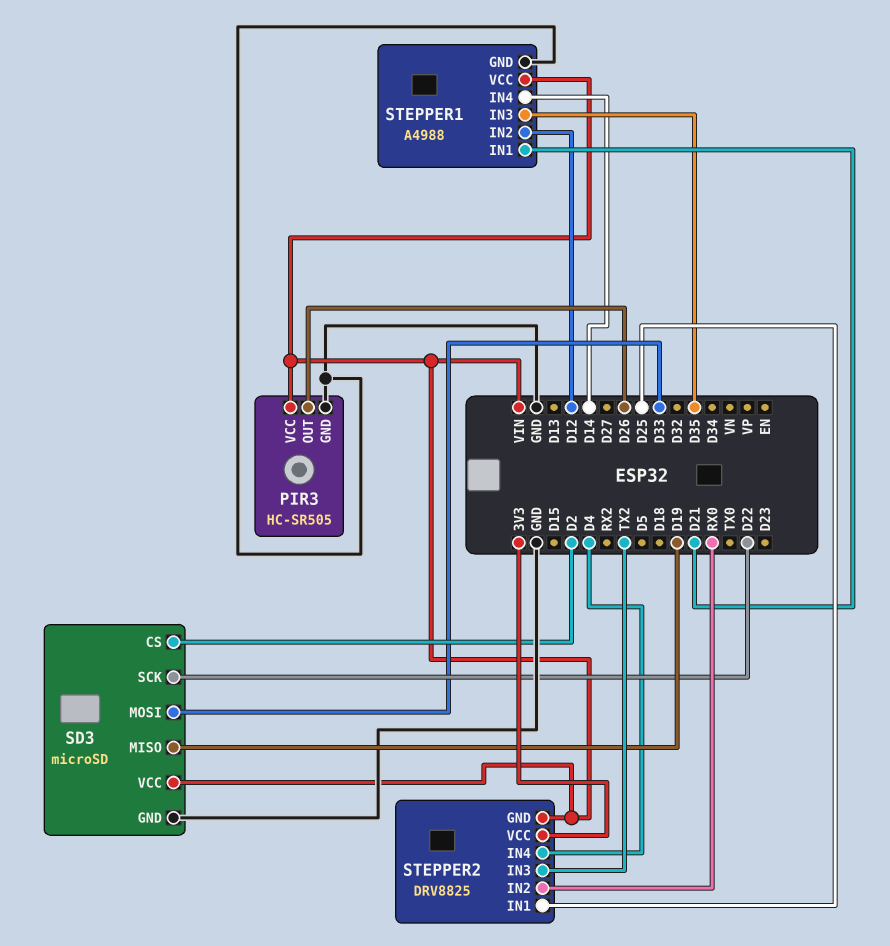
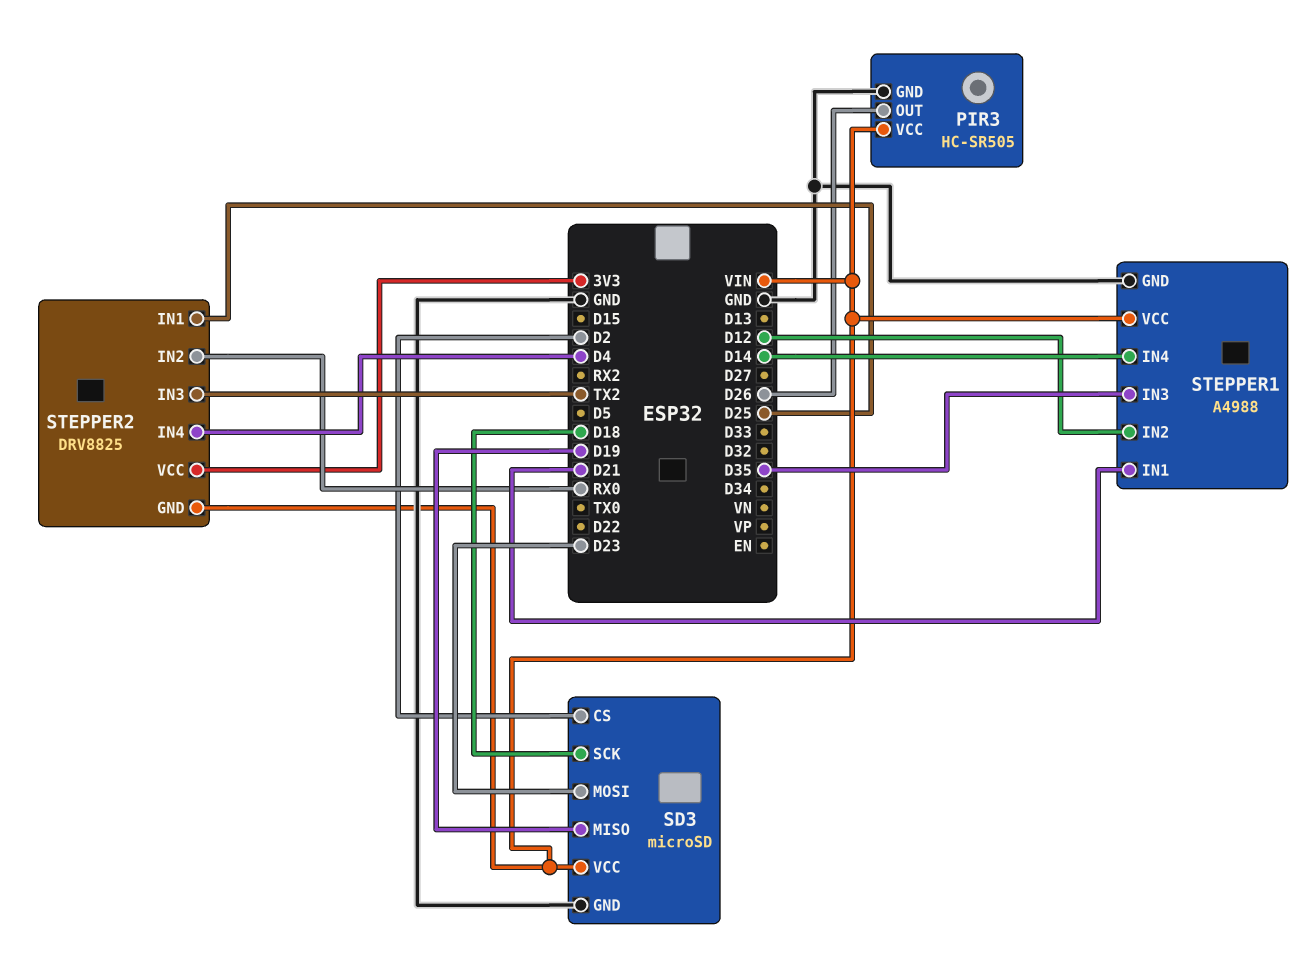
SD3 pin MOSI: D33 -> D23
SD3 pin SCK: D22 -> D18

